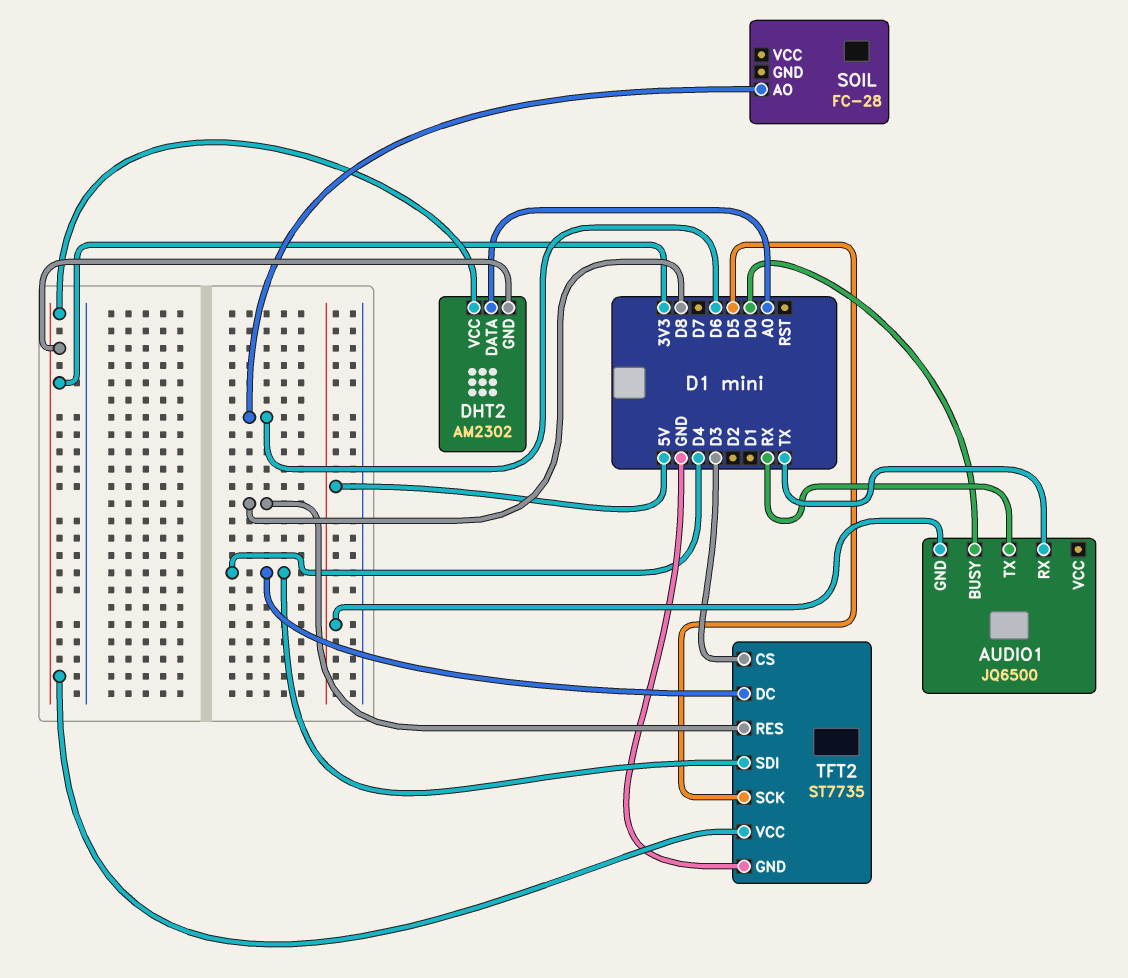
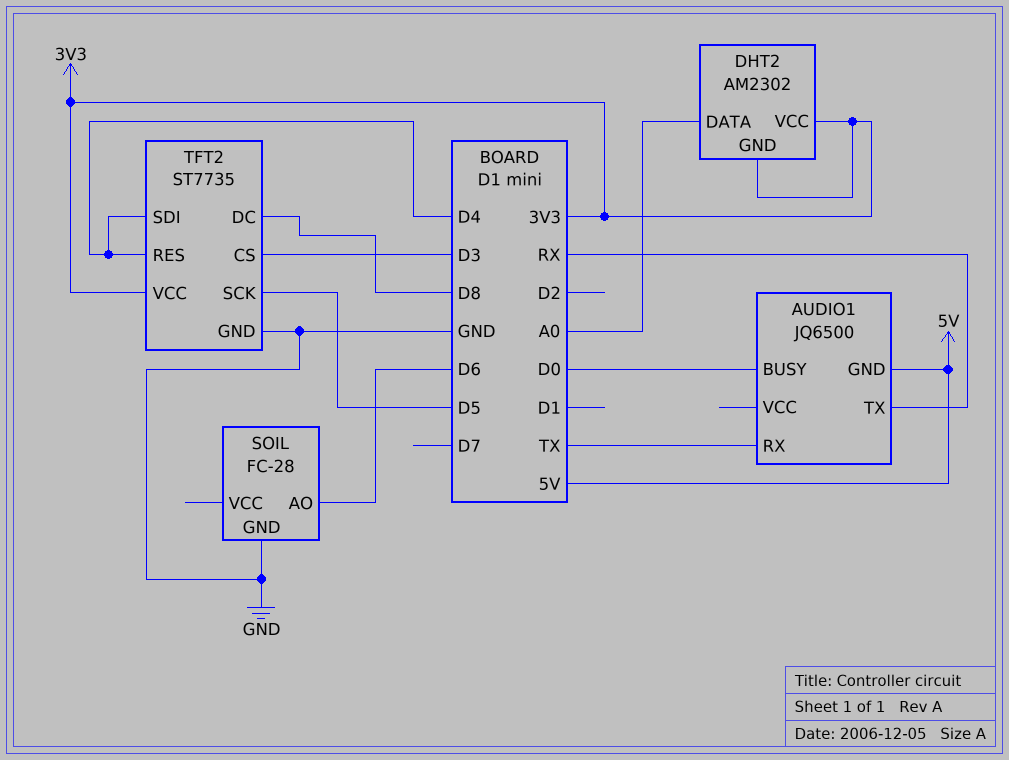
SOIL pin GND: none -> GND
TFT2 pin DC: D4 -> D8
TFT2 pin RES: D8 -> D4

